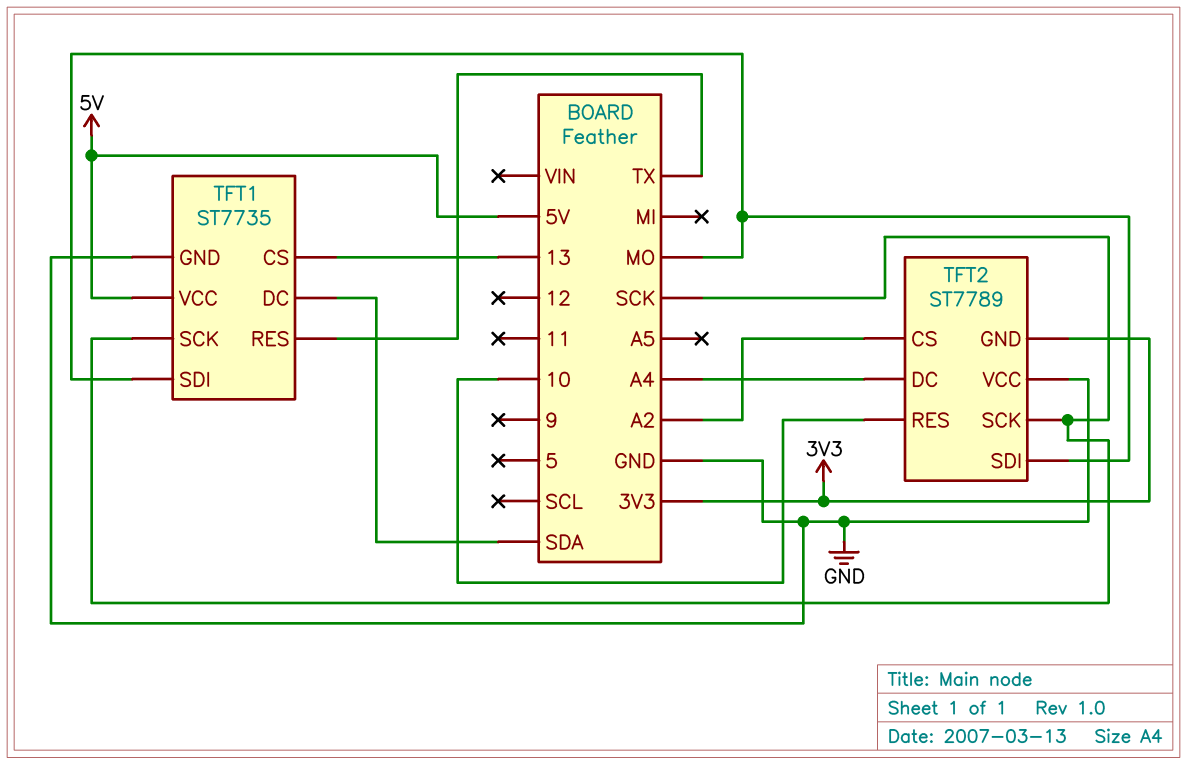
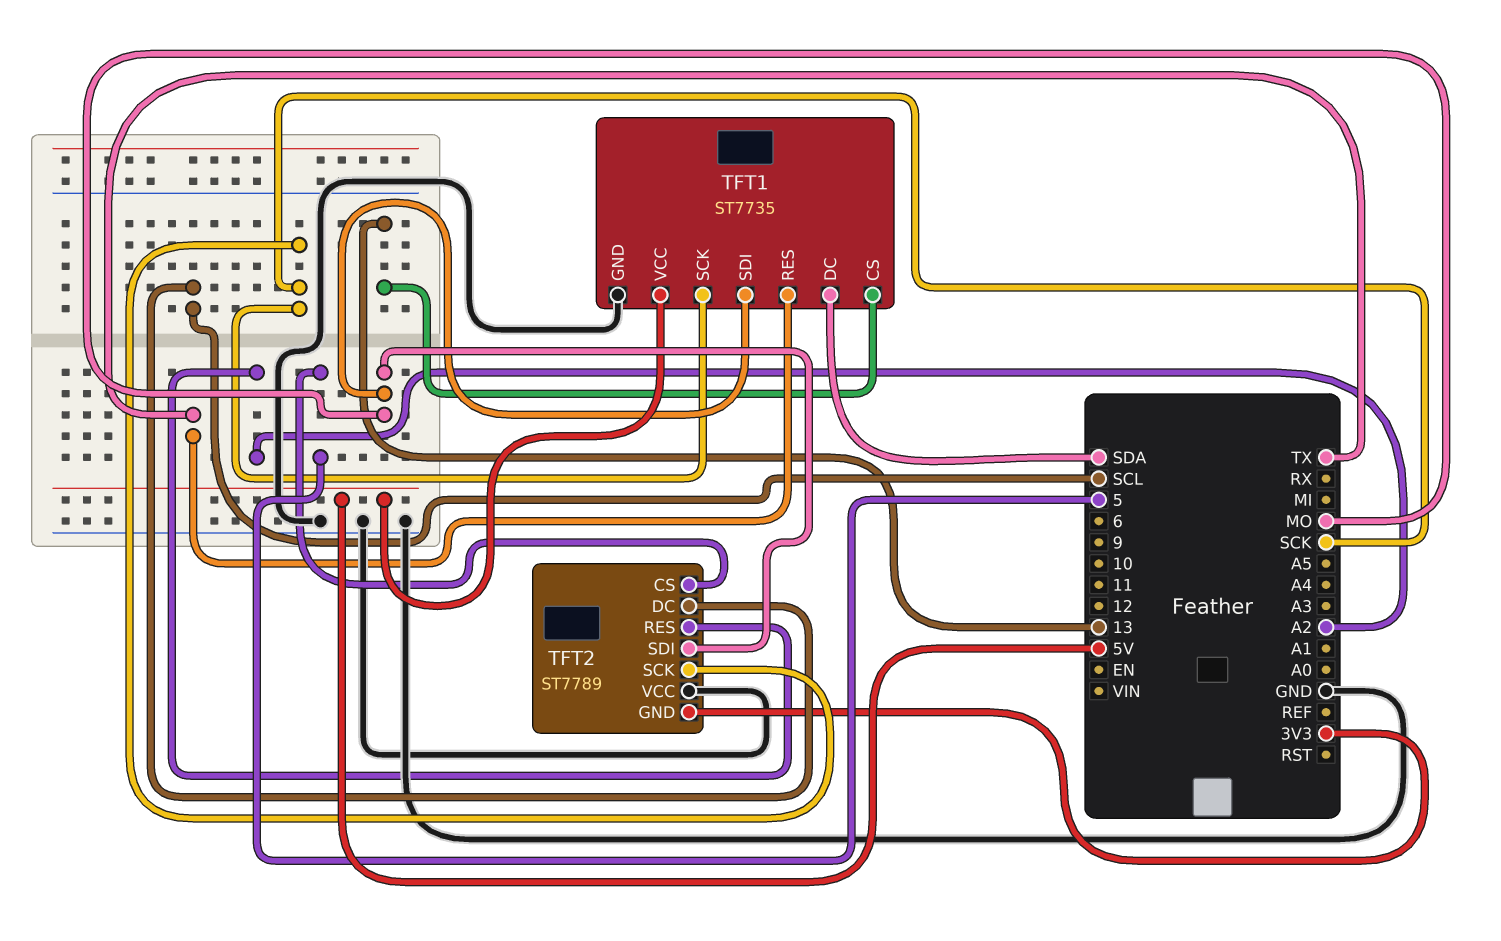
TFT2 pin CS: A2 -> 5
TFT2 pin DC: A4 -> SCL
TFT2 pin RES: 10 -> A2

